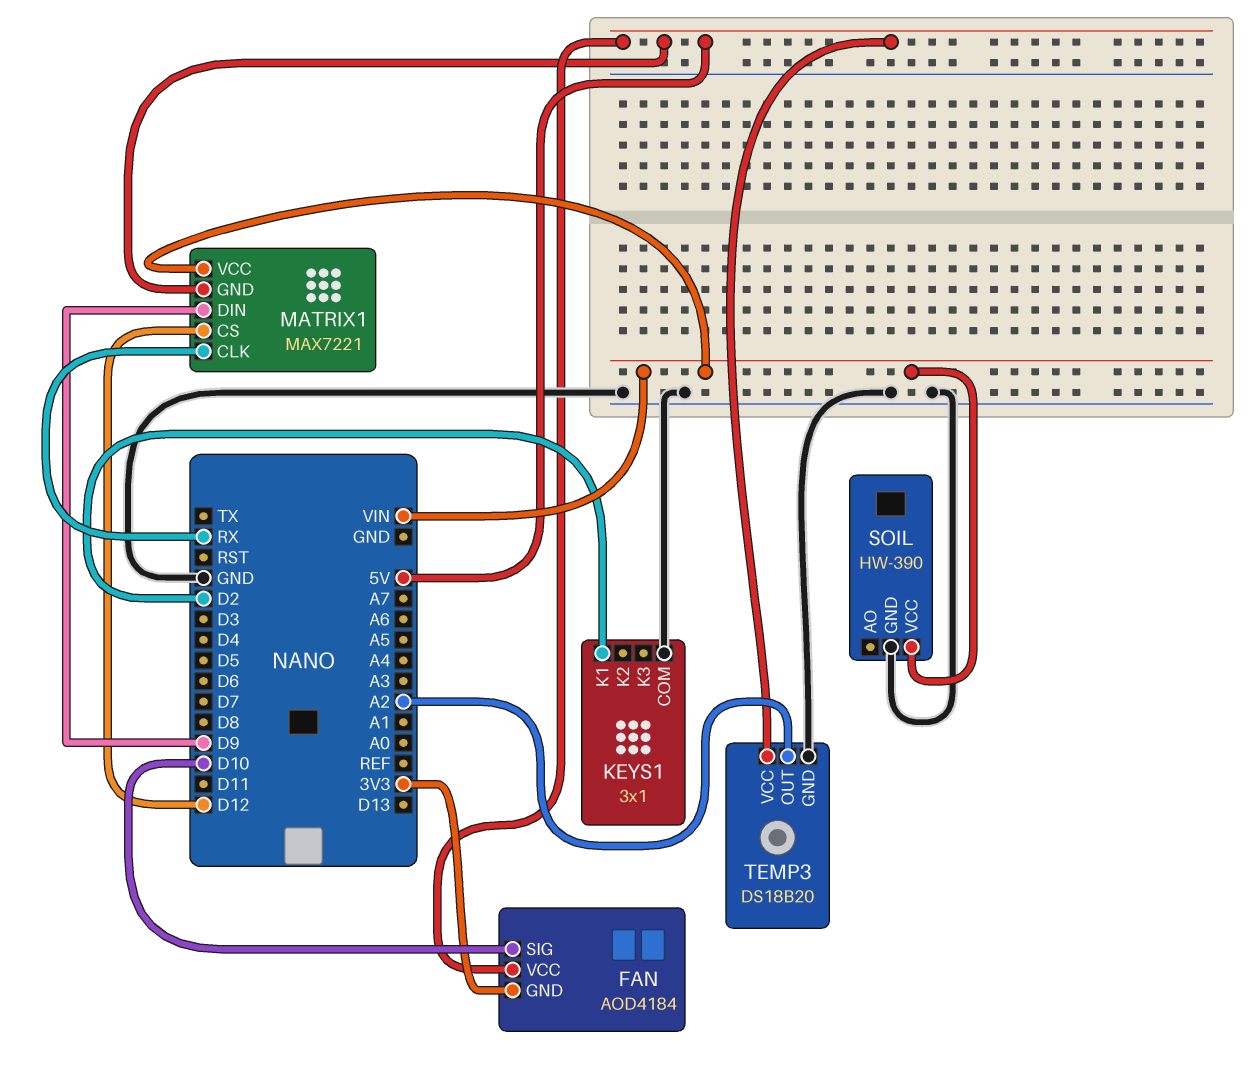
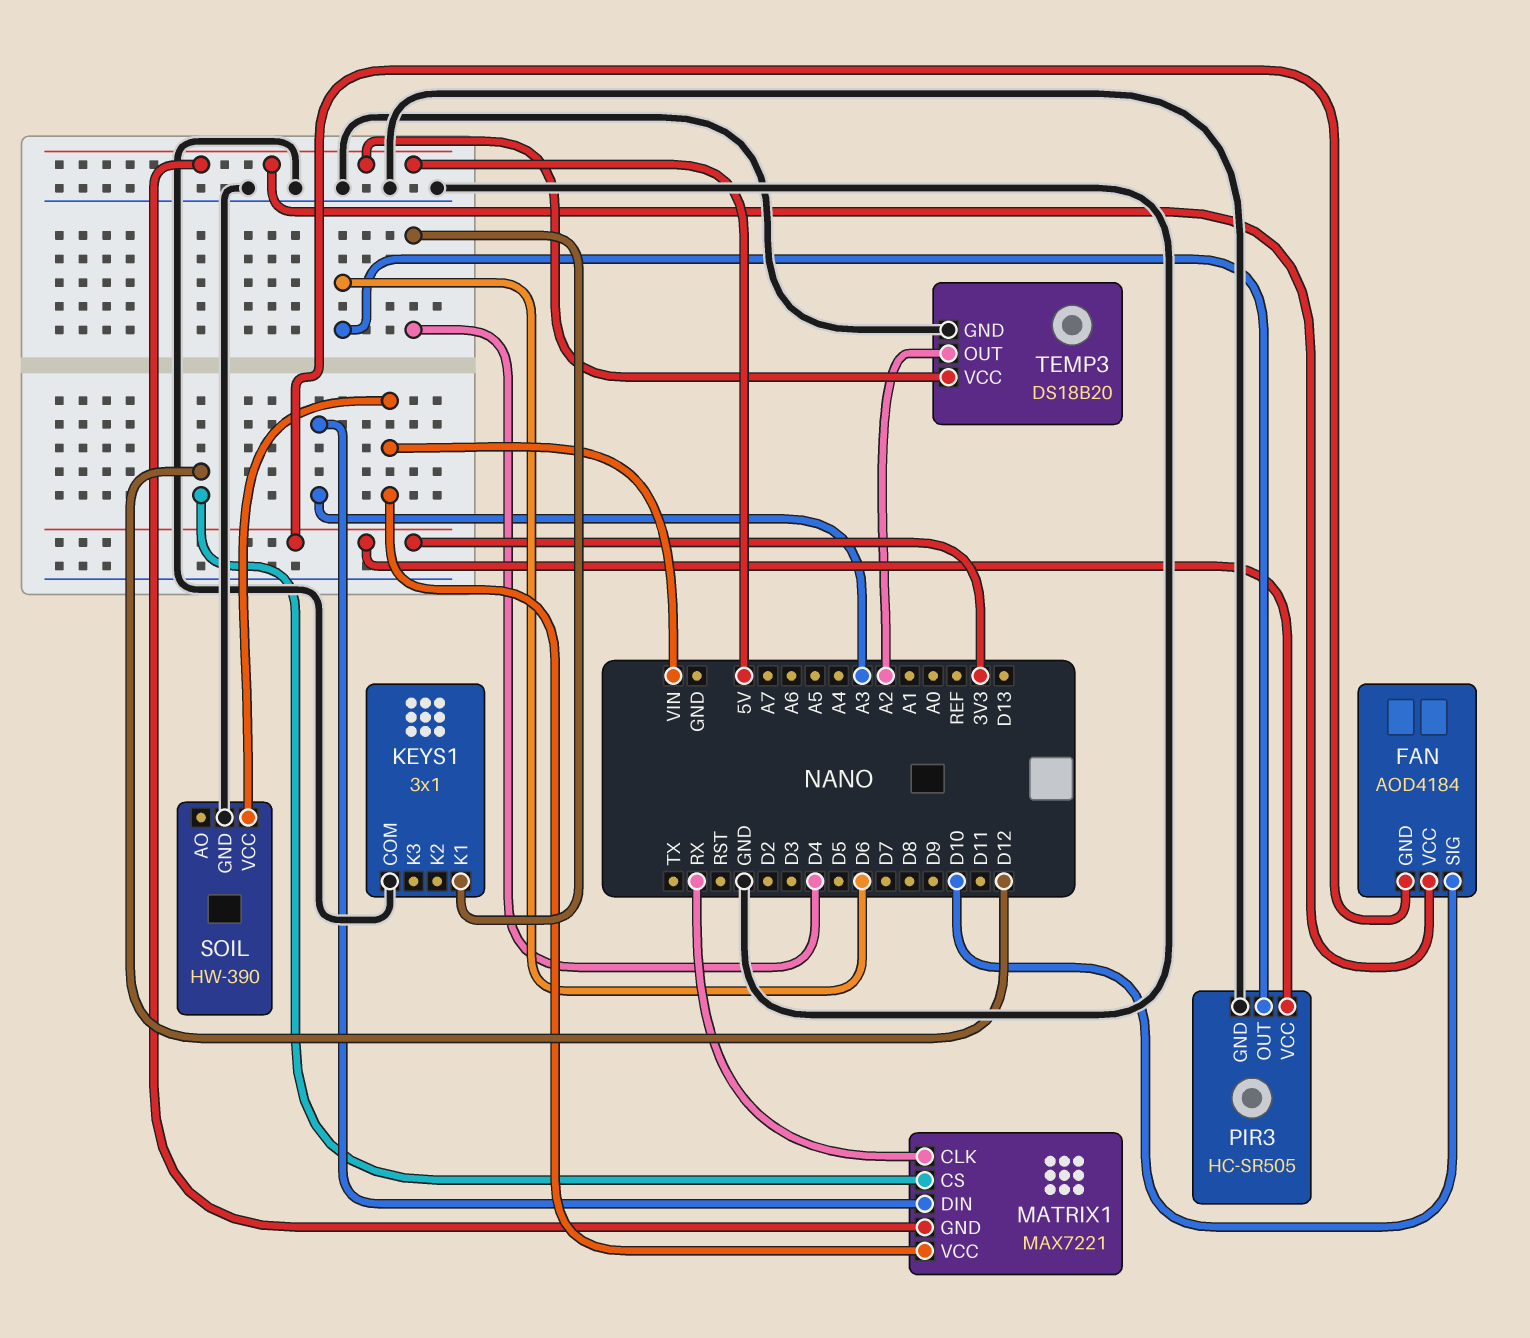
KEYS1 pin K1: D2 -> D4
MATRIX1 pin DIN: D9 -> A3
PIR3: none -> HC-SR505
PIR3 pin GND: none -> GND
PIR3 pin OUT: none -> D6
PIR3 pin VCC: none -> 3V3

